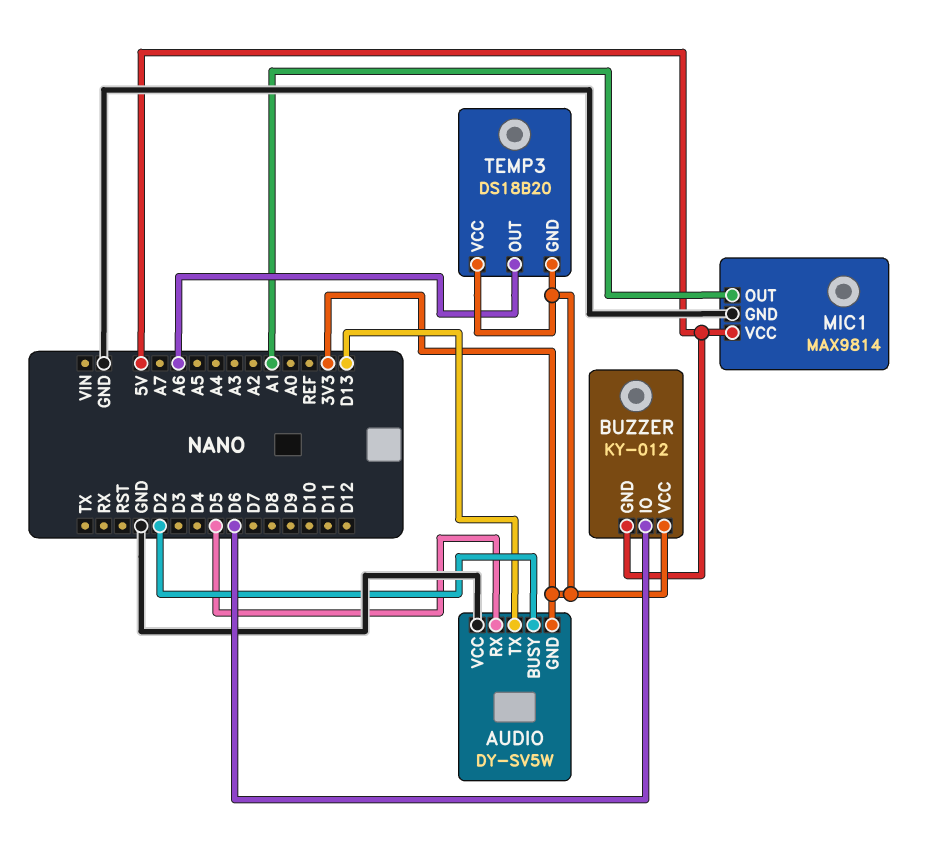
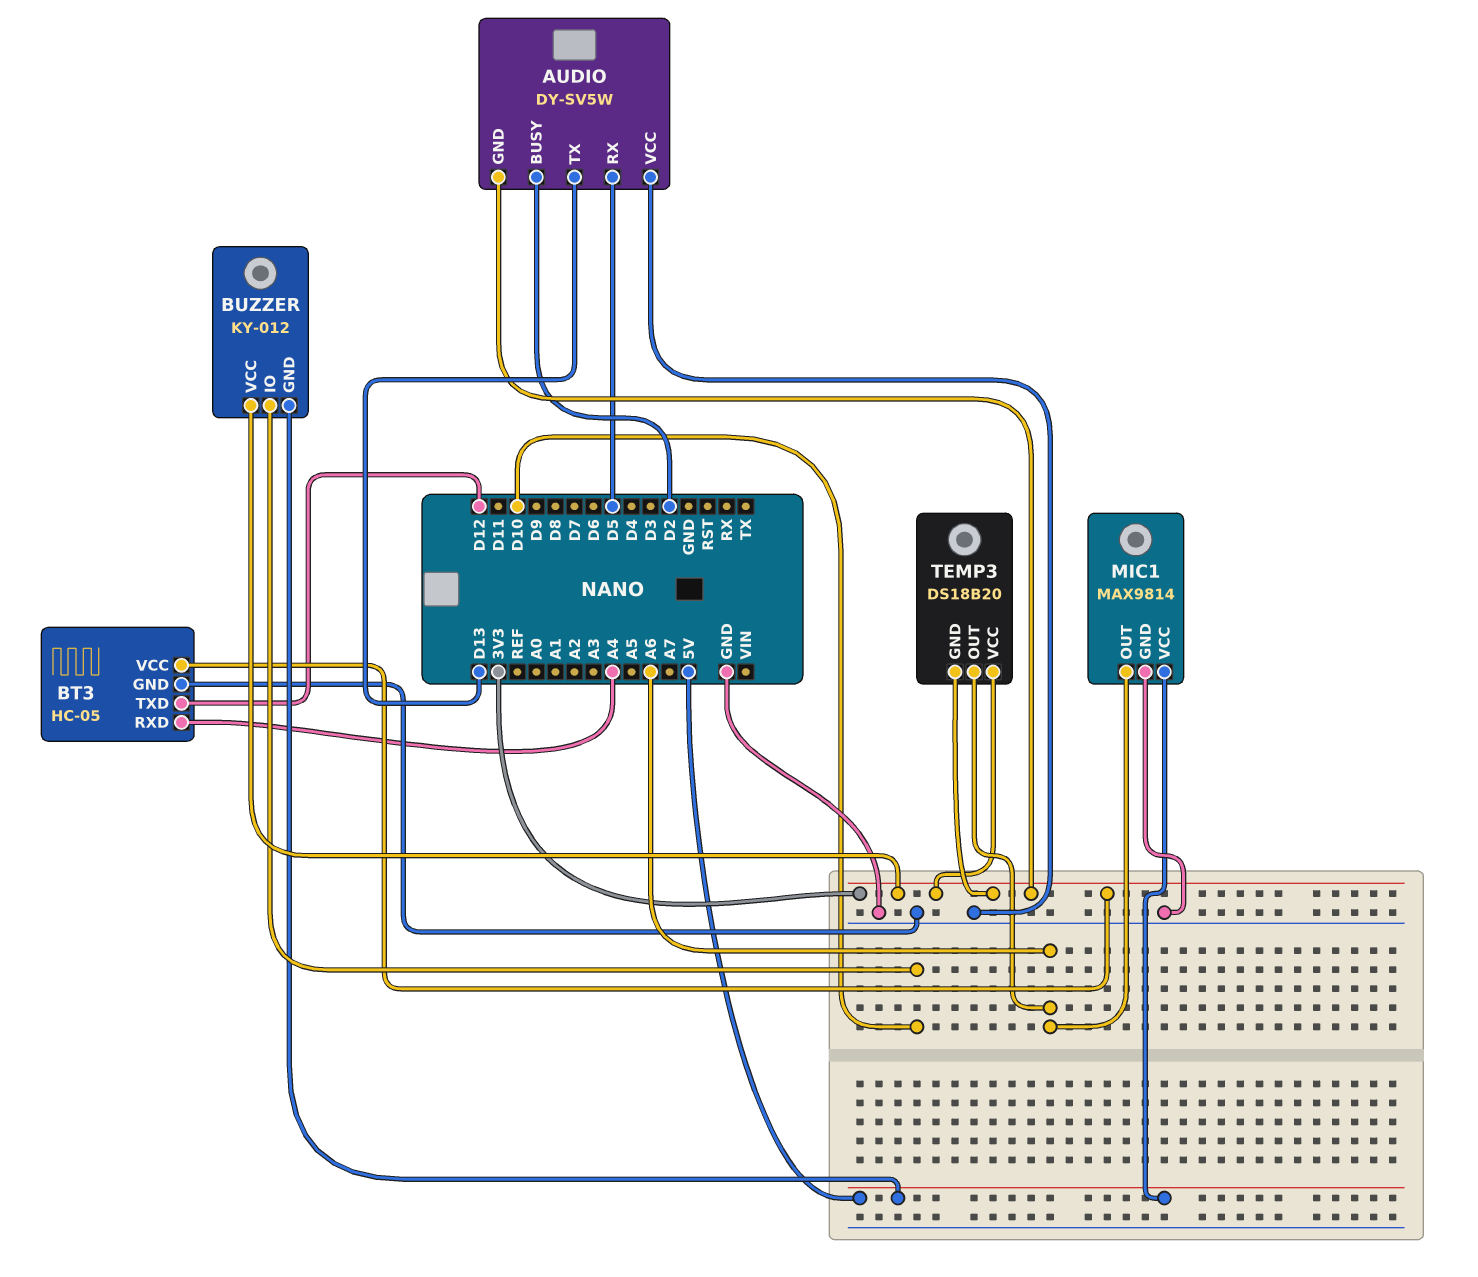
BT3: none -> HC-05
BT3 pin GND: none -> GND
BT3 pin RXD: none -> A4
BT3 pin TXD: none -> D12
BT3 pin VCC: none -> 3V3
BUZZER pin IO: D6 -> D10
MIC1 pin OUT: A1 -> A6

